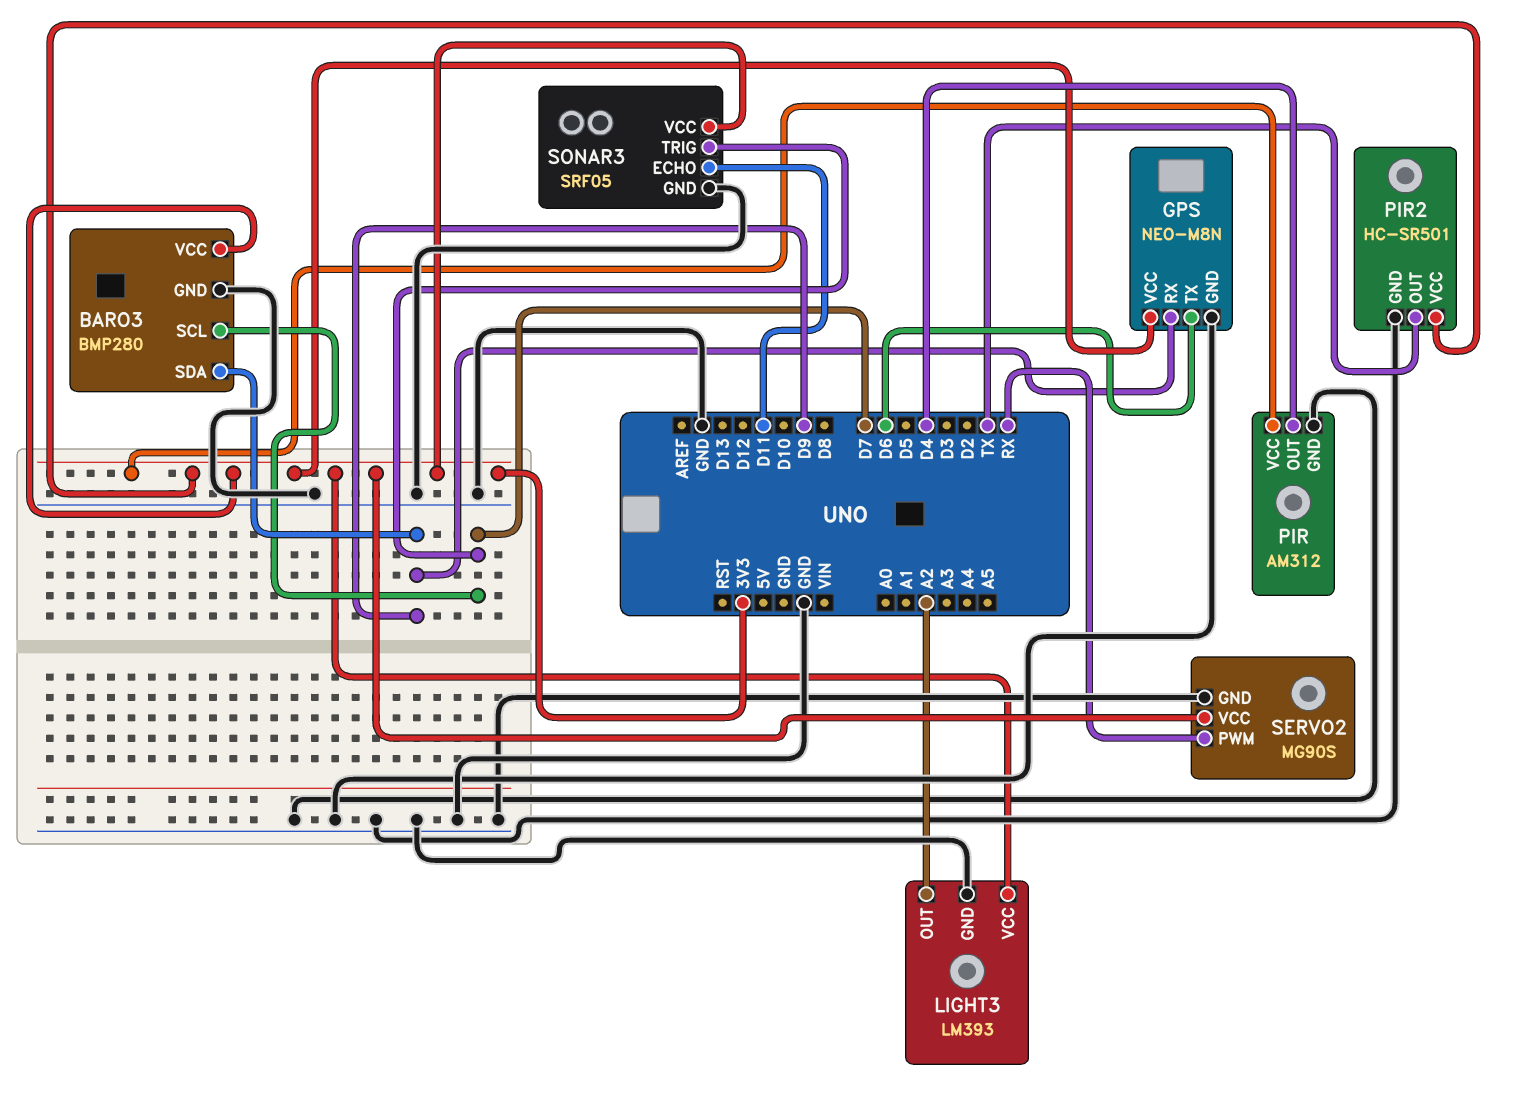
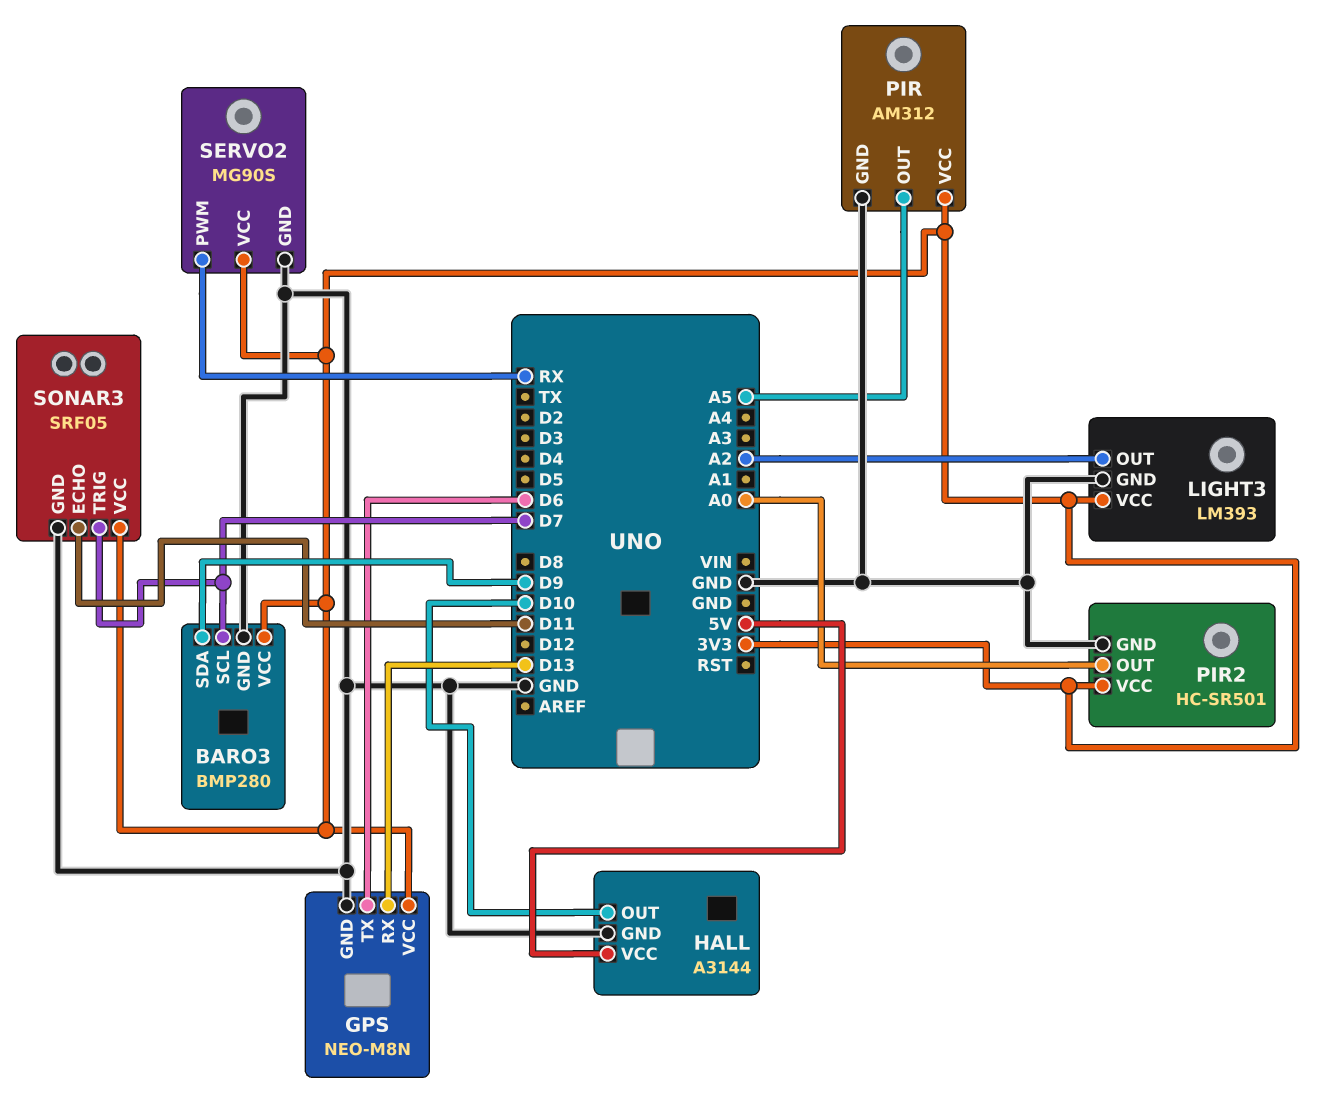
GPS pin RX: D9 -> D13
HALL: none -> A3144
HALL pin GND: none -> GND
HALL pin OUT: none -> D10
HALL pin VCC: none -> 5V
PIR pin OUT: D4 -> A5
PIR2 pin OUT: TX -> A0

